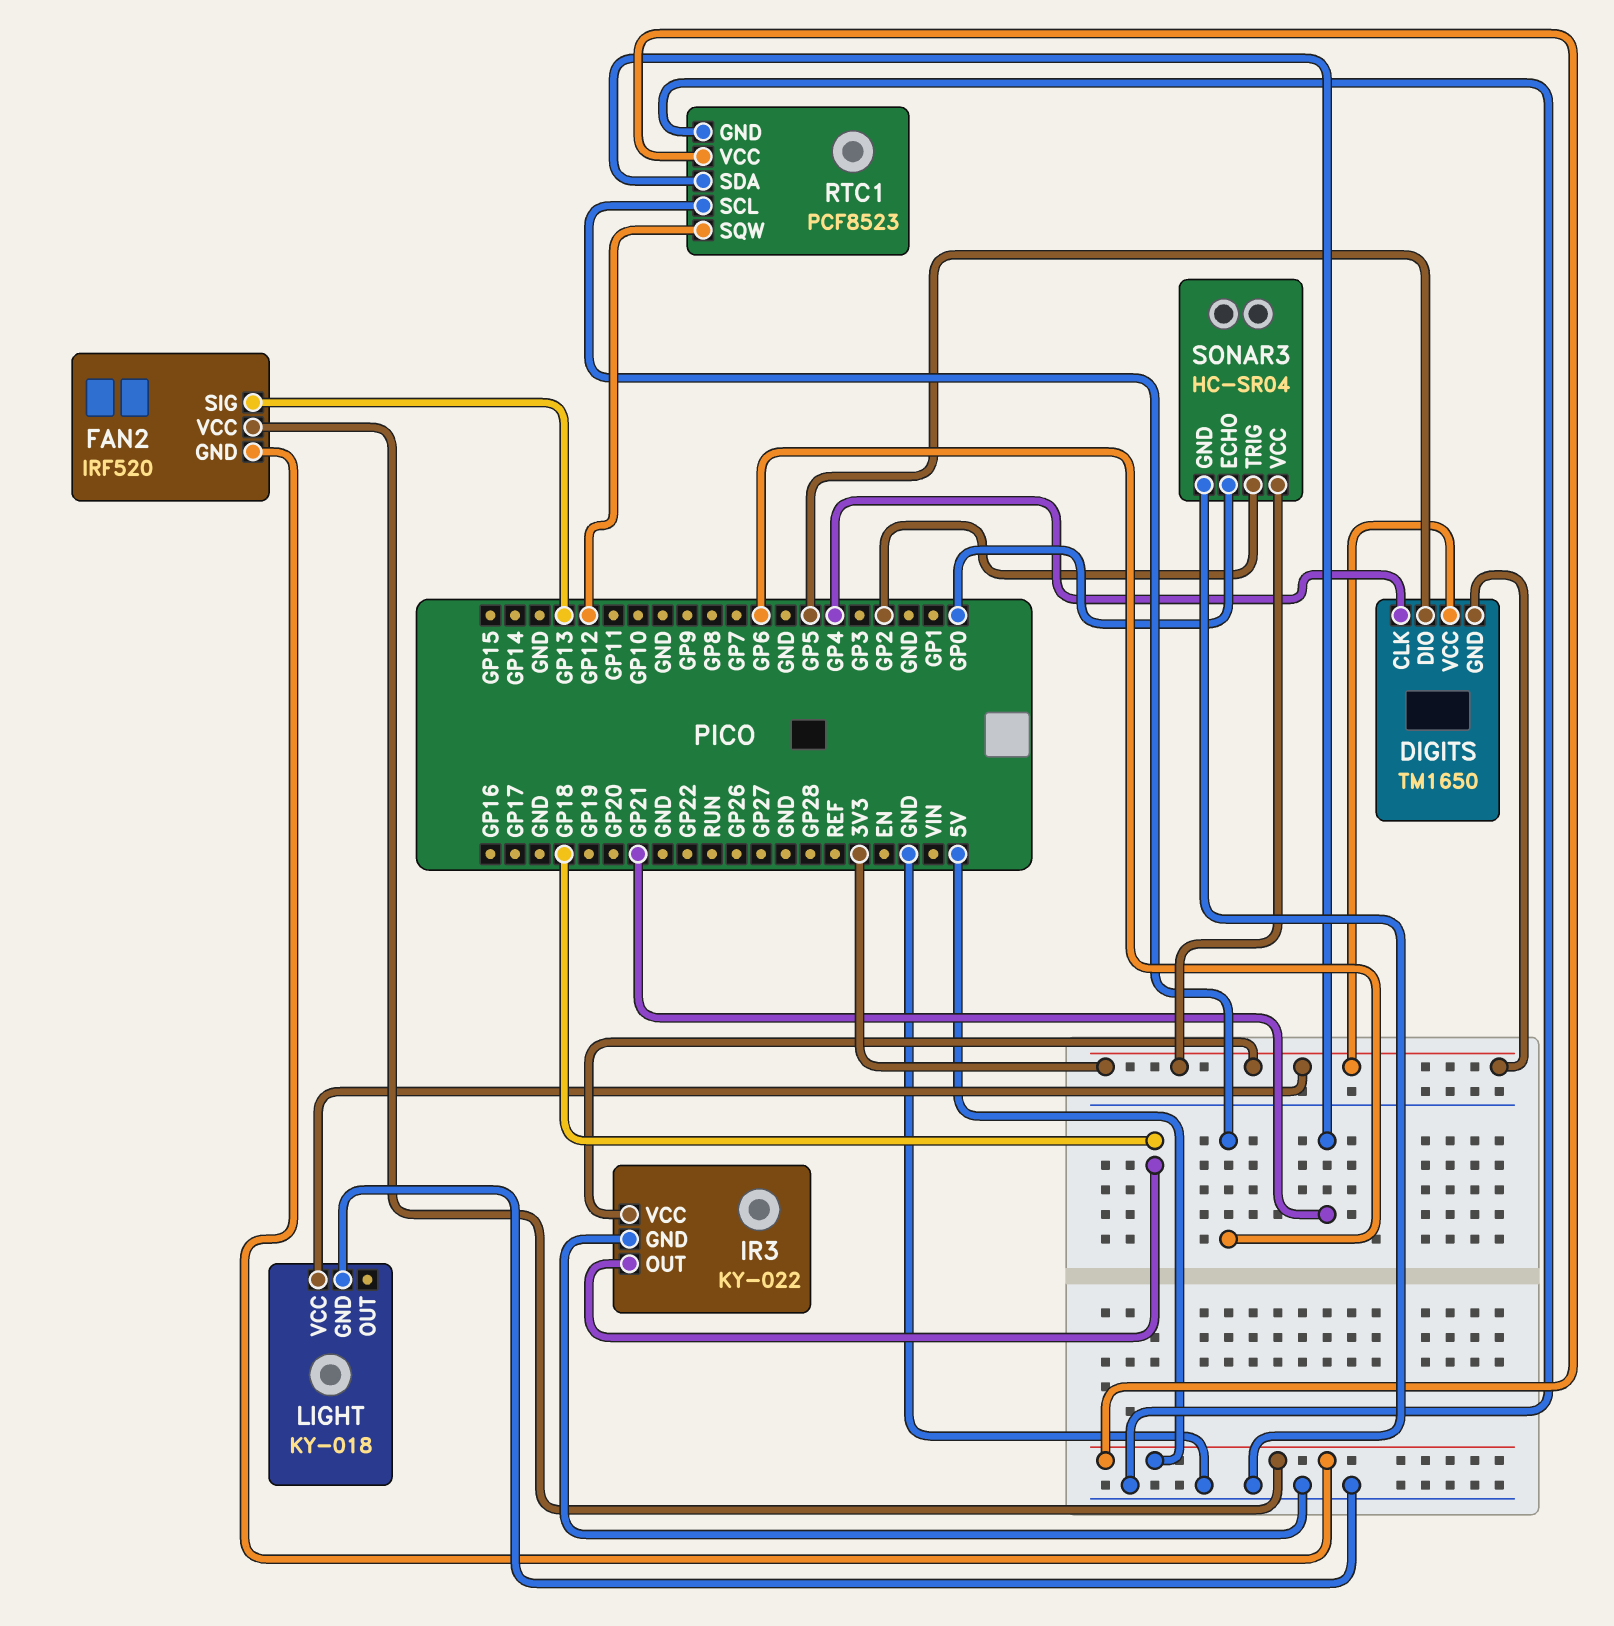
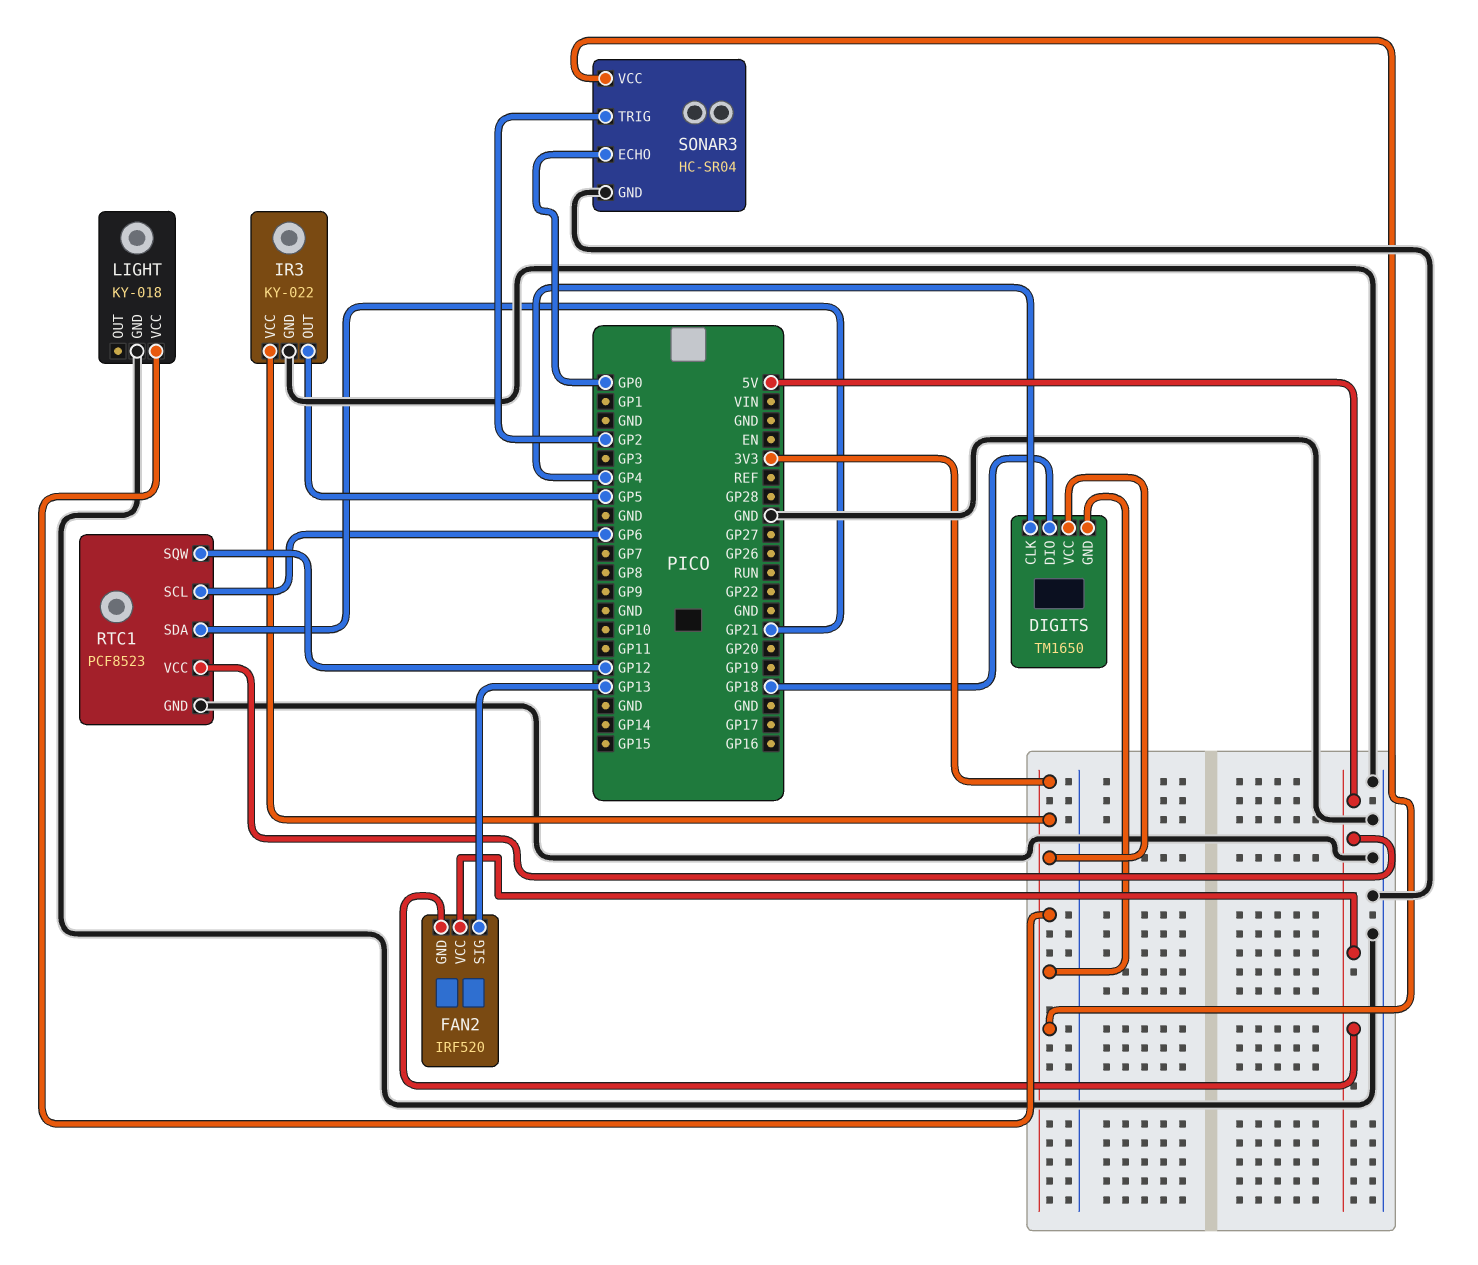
DIGITS pin DIO: GP5 -> GP18
IR3 pin OUT: GP18 -> GP5

